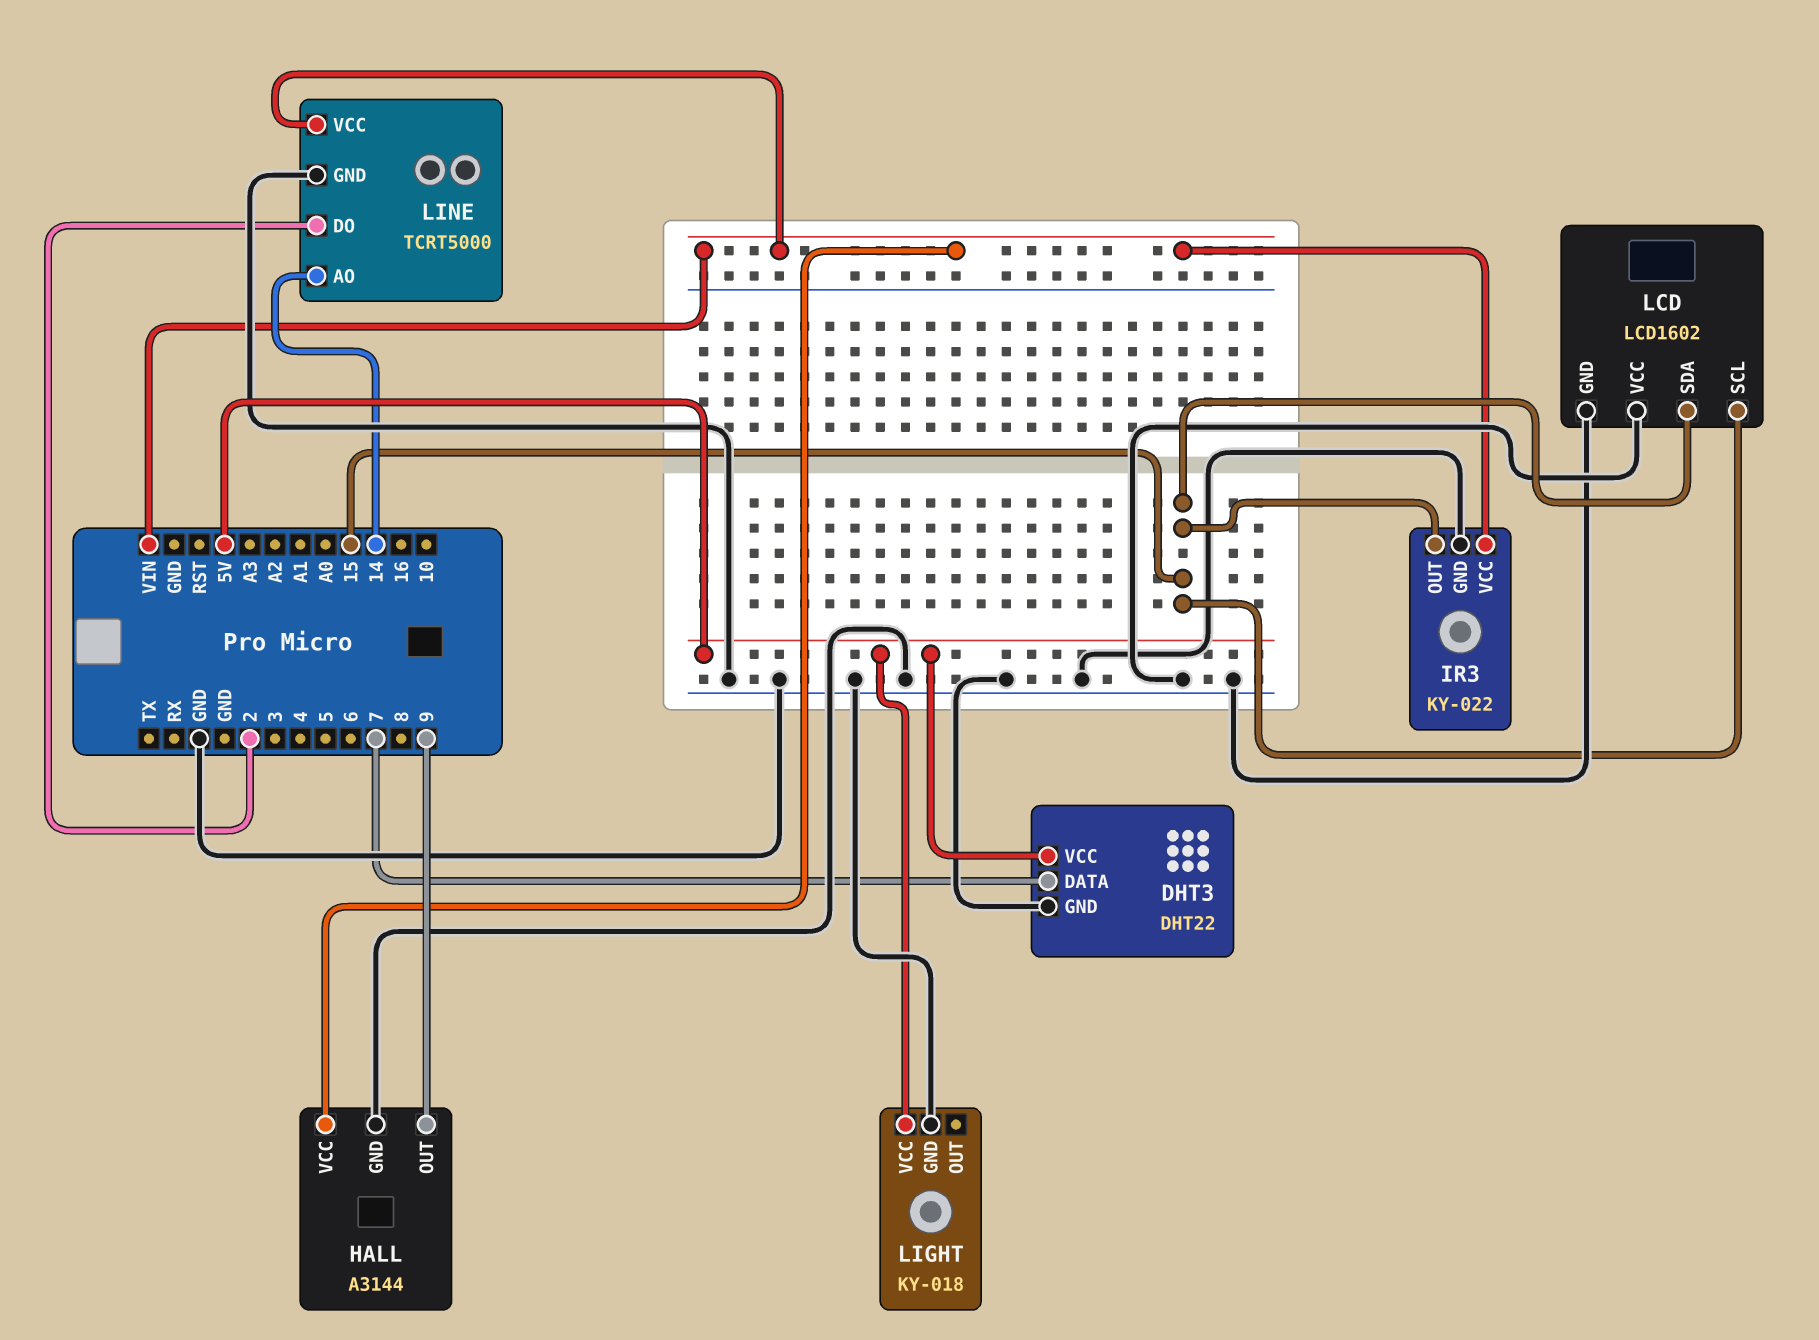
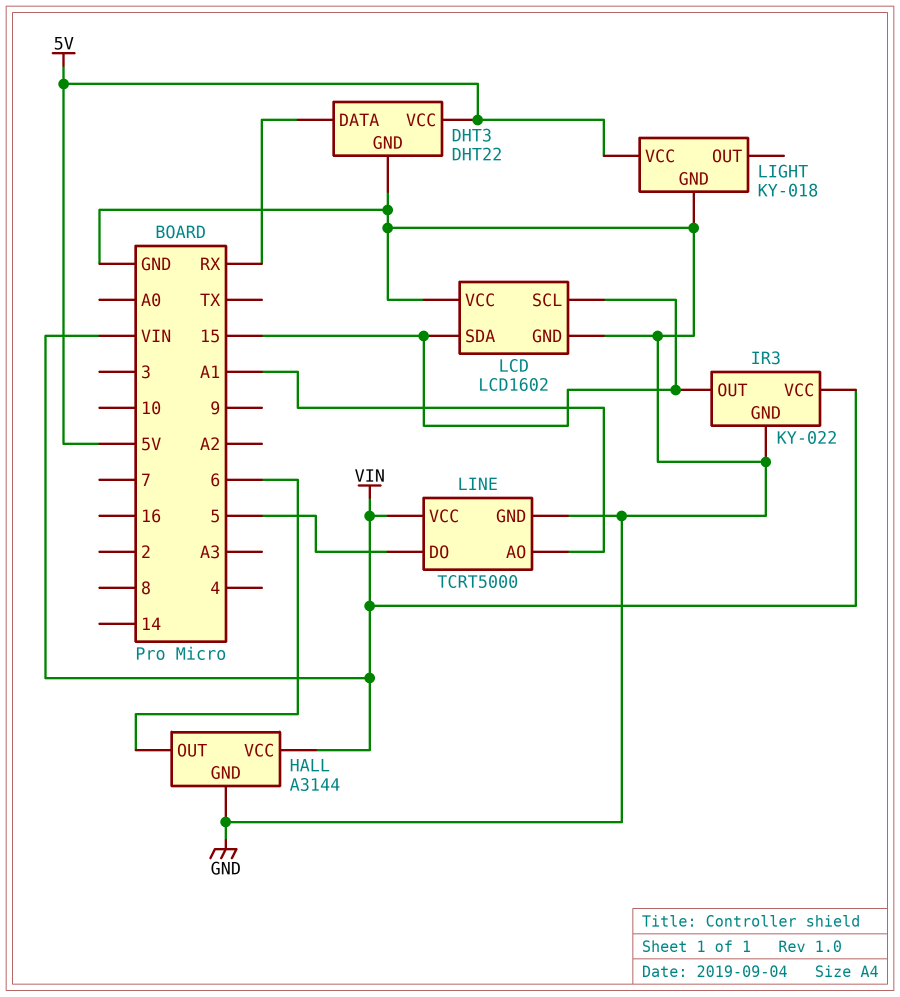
DHT3 pin DATA: 7 -> RX
HALL pin OUT: 9 -> 6
LINE pin AO: 14 -> A1
LINE pin DO: 2 -> 5

